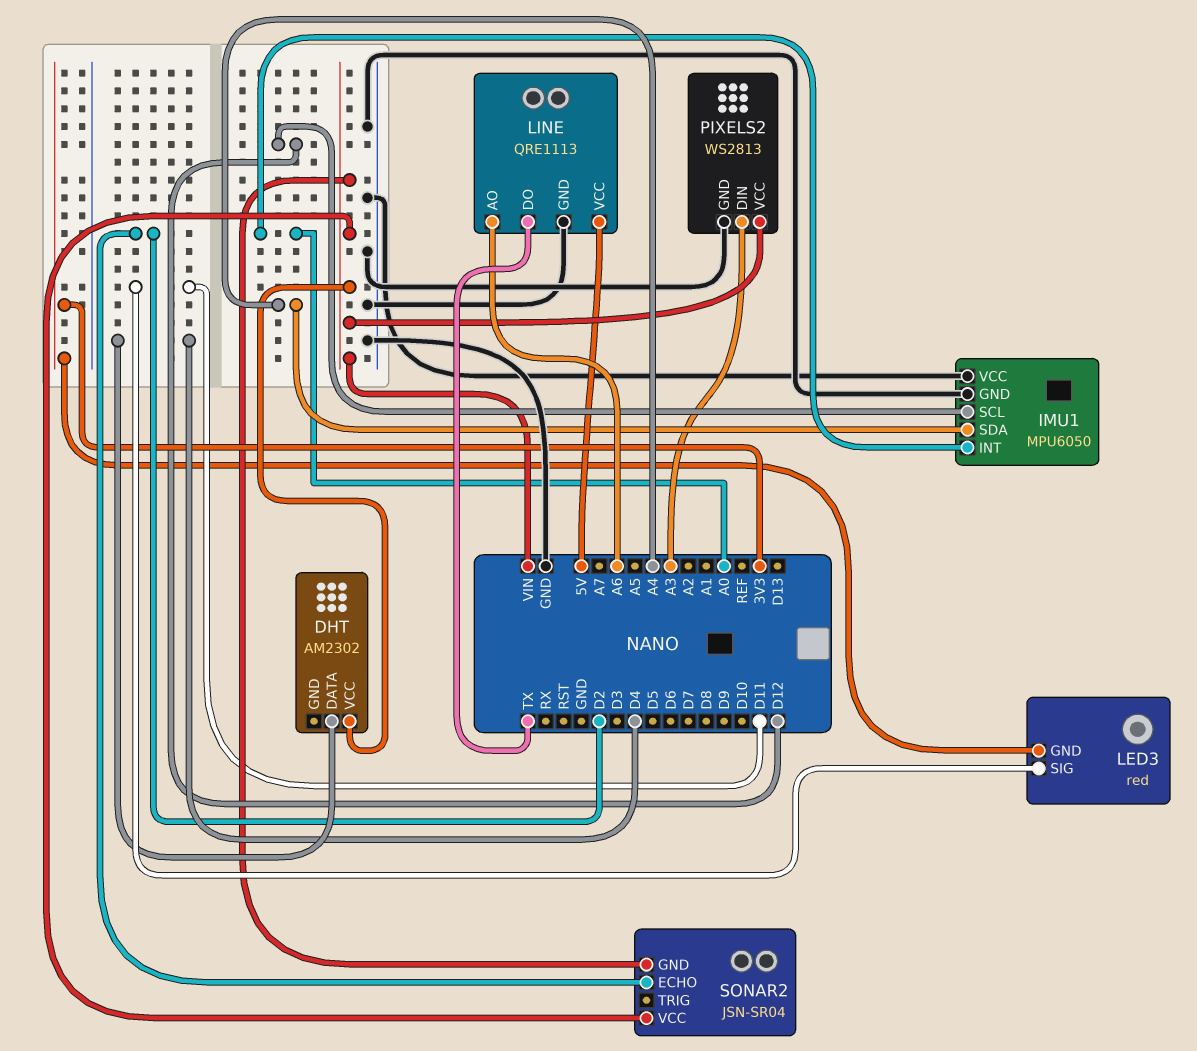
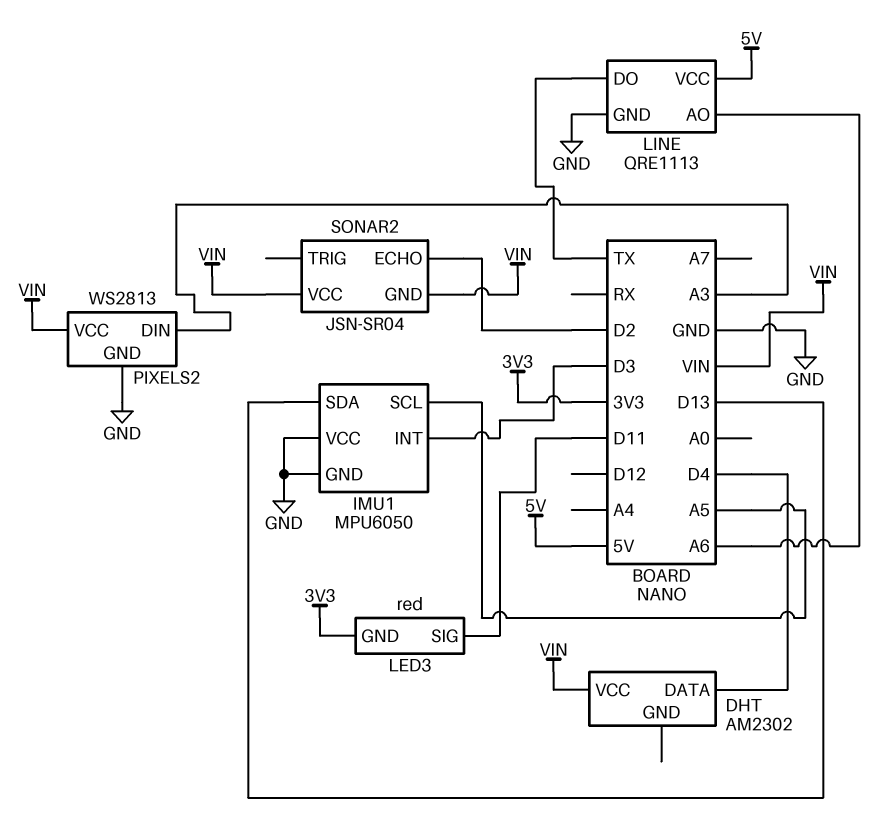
IMU1 pin INT: A0 -> D3
IMU1 pin SCL: D12 -> A5
IMU1 pin SDA: A4 -> D13

